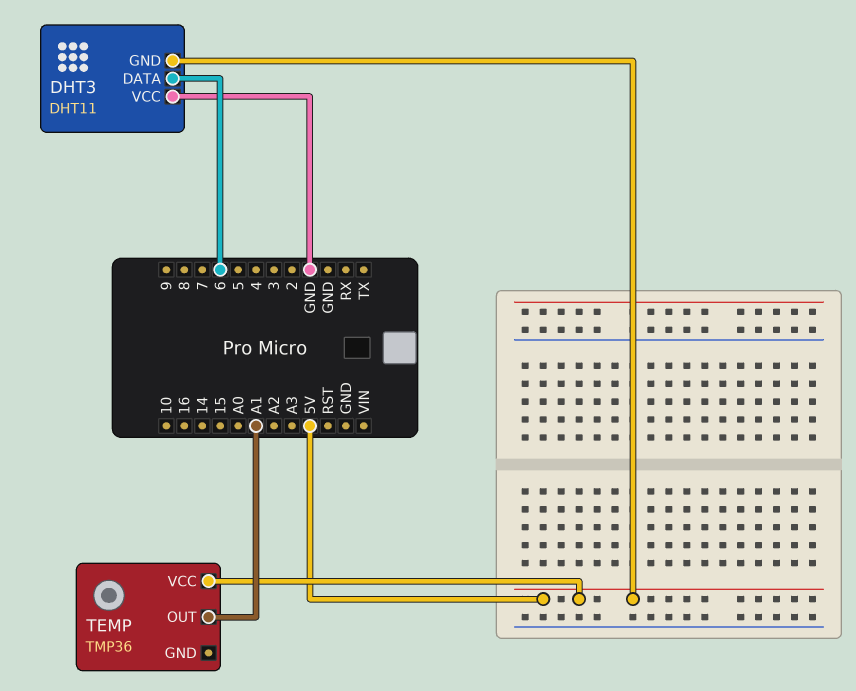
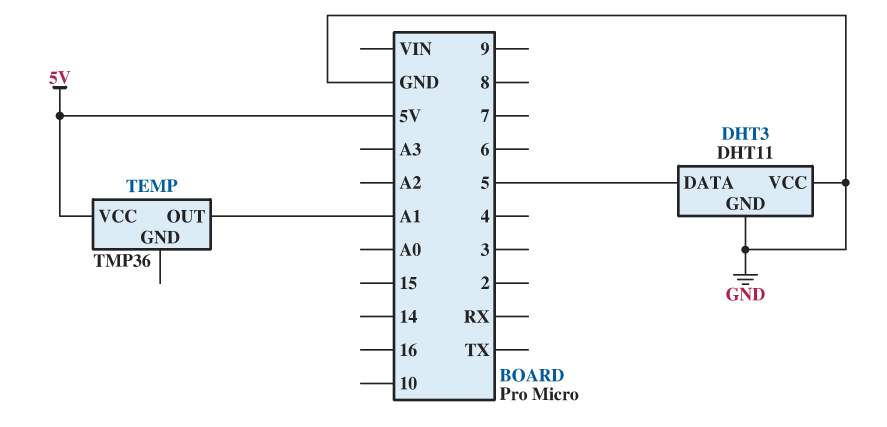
DHT3 pin DATA: 6 -> 5
DHT3 pin GND: 5V -> GND

